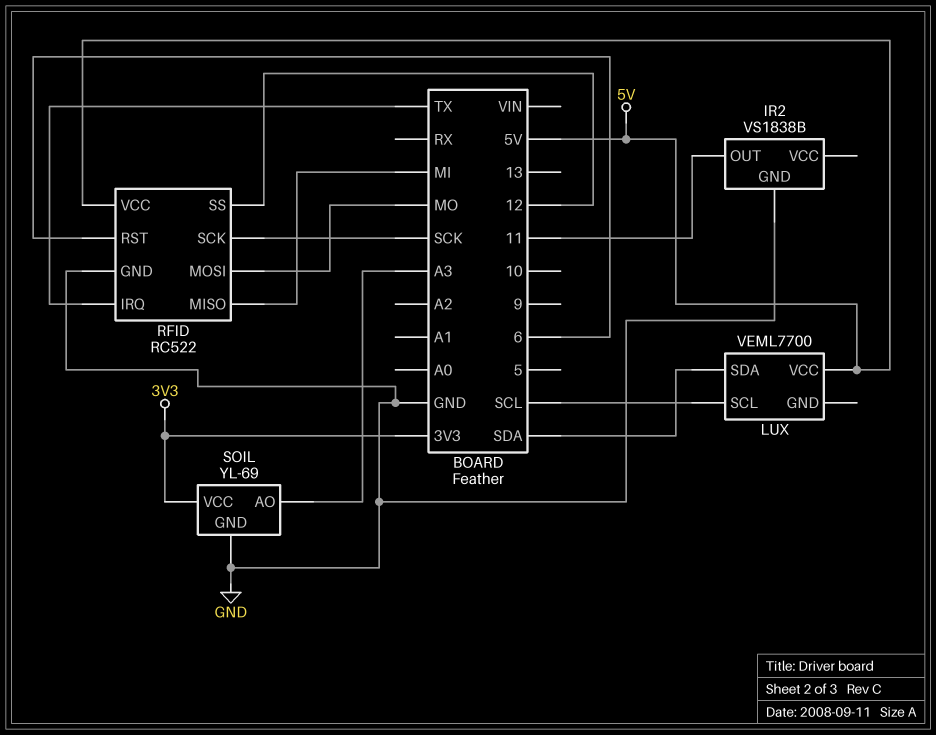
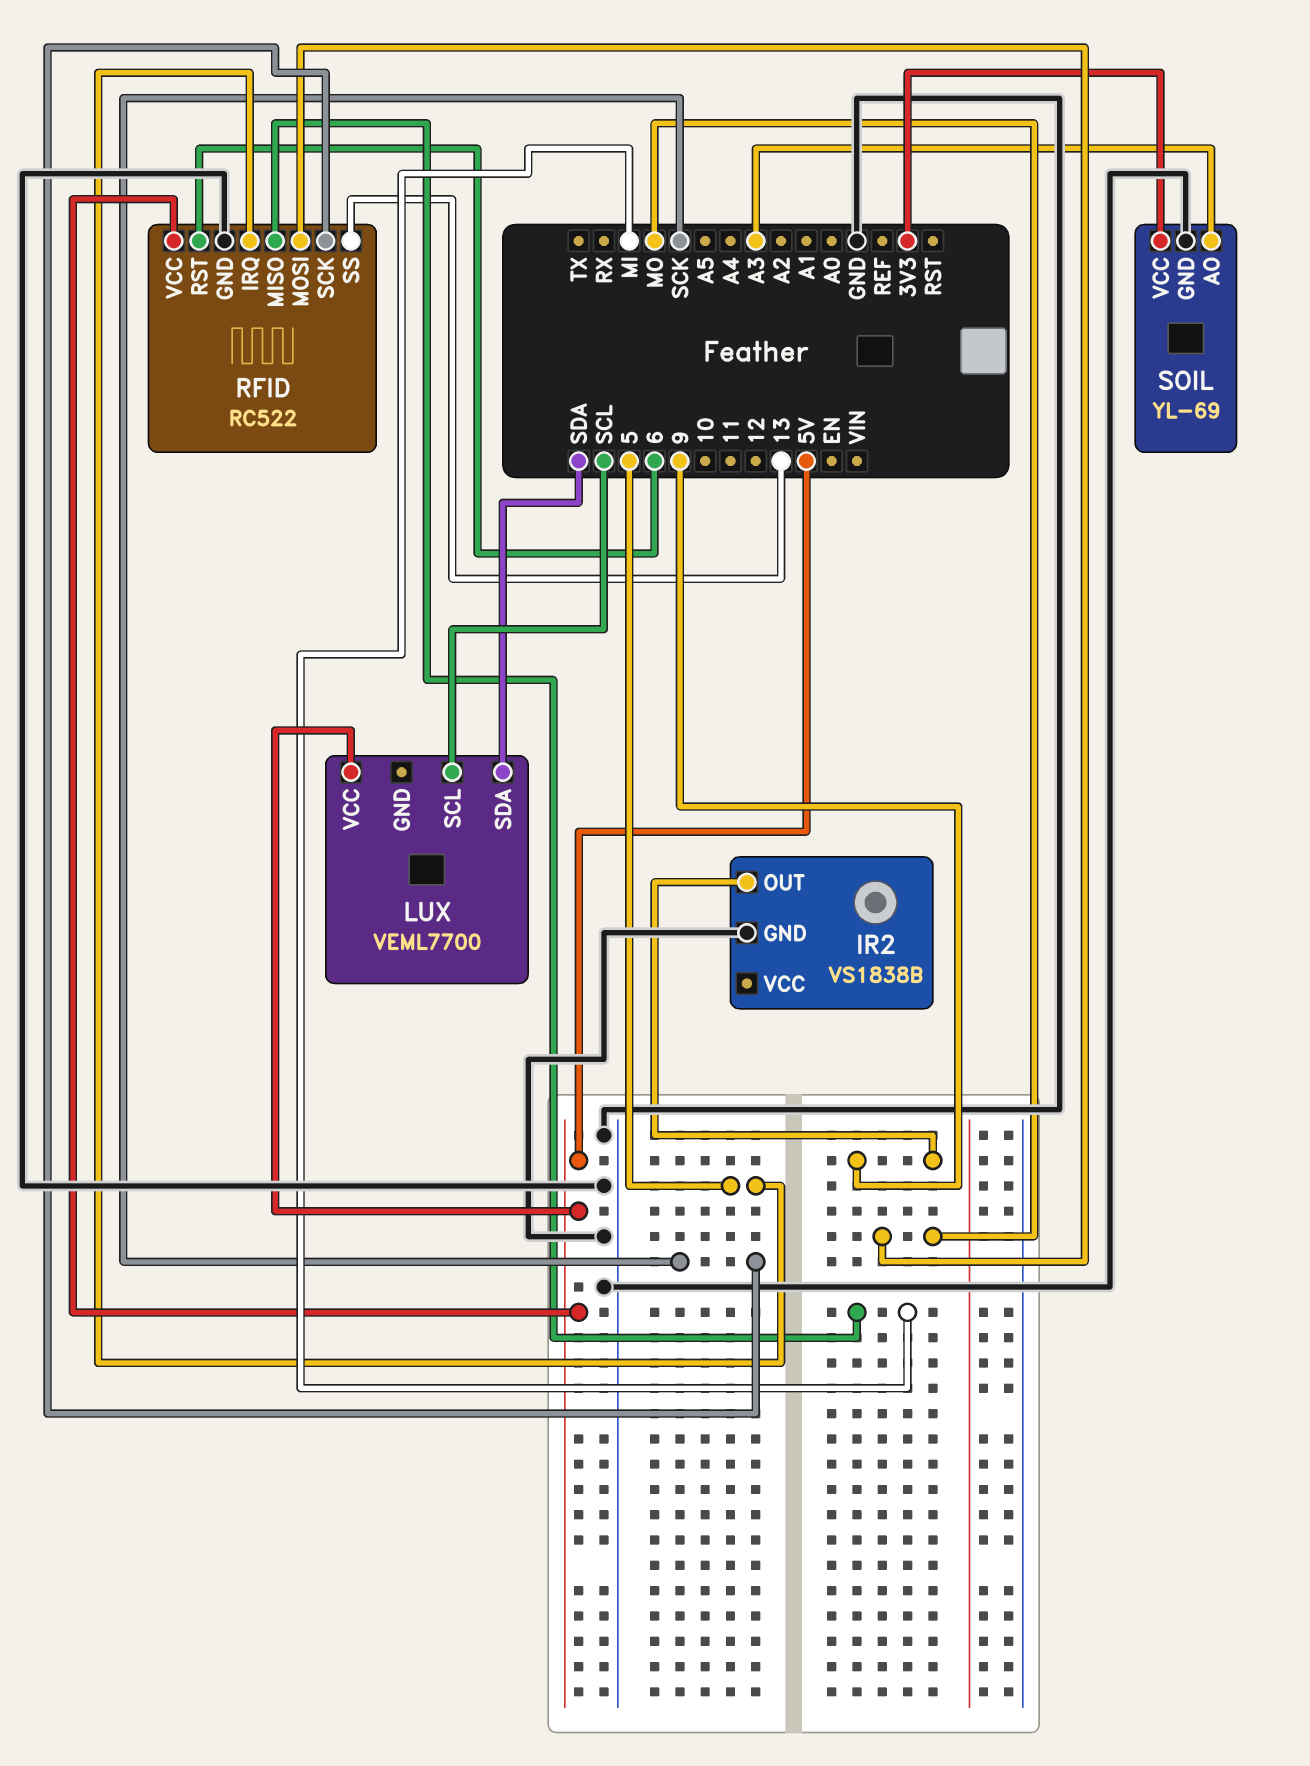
IR2 pin OUT: 11 -> 9
RFID pin IRQ: TX -> 5
RFID pin SS: 12 -> 13

